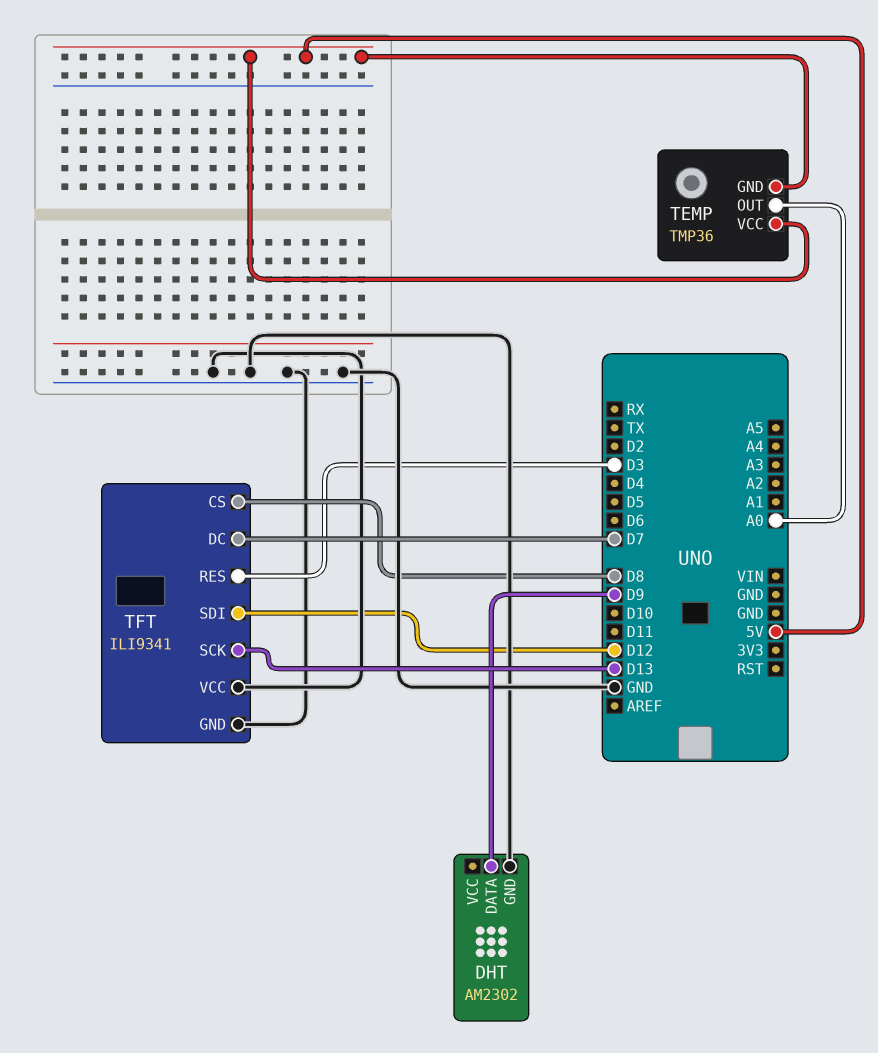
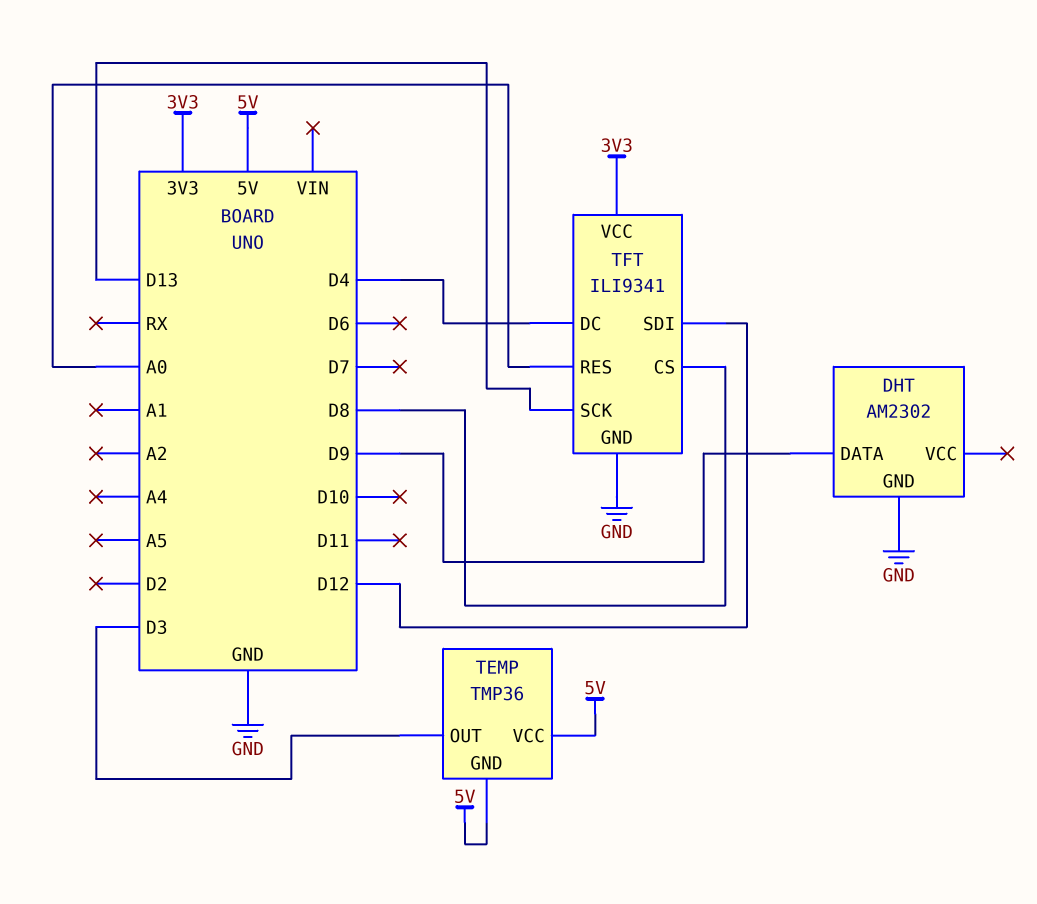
TEMP pin OUT: A0 -> D3
TFT pin DC: D7 -> D4
TFT pin RES: D3 -> A0
TFT pin VCC: GND -> 3V3

